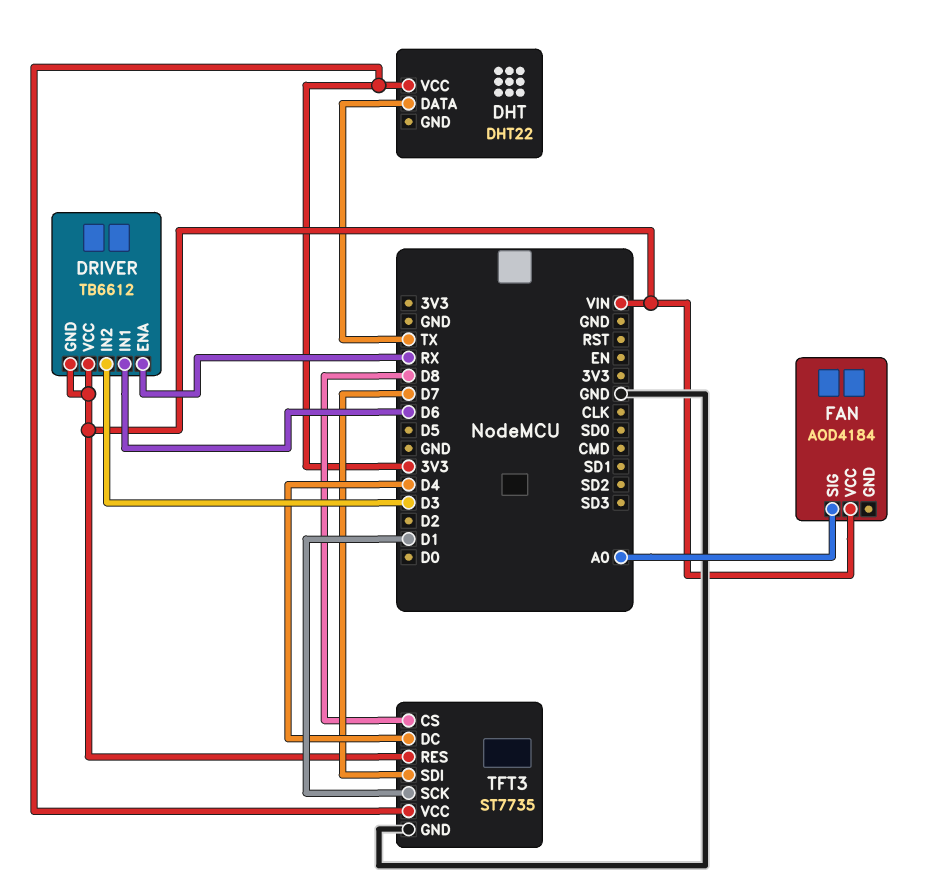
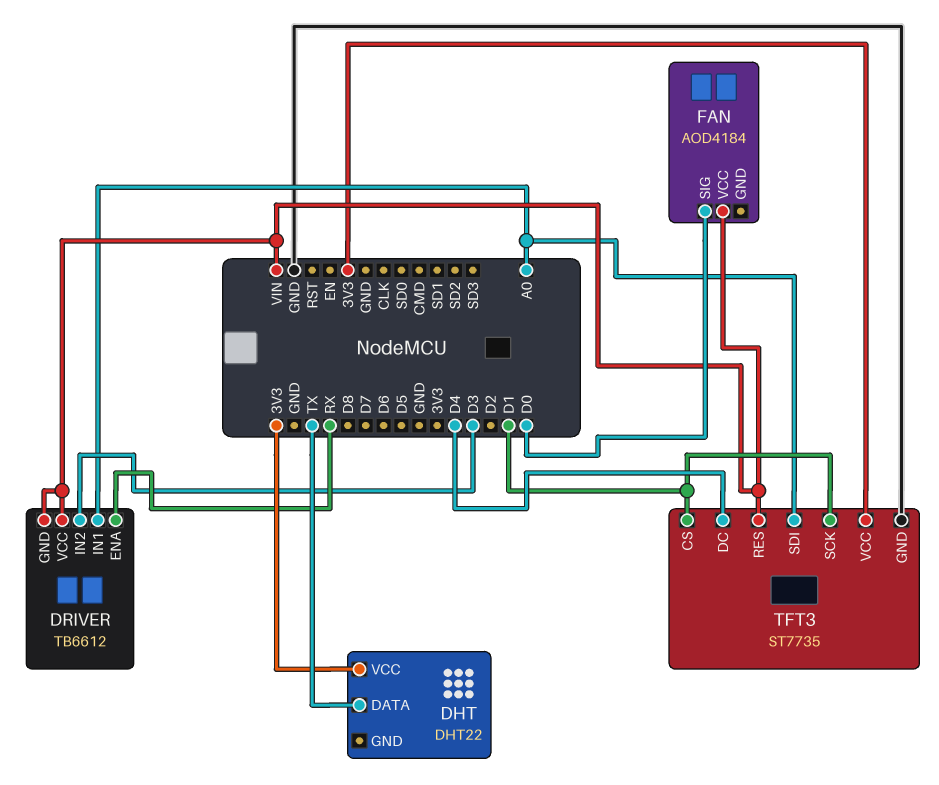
DRIVER pin IN1: D6 -> A0
FAN pin SIG: A0 -> D0
TFT3 pin CS: D8 -> D1
TFT3 pin SDI: D7 -> A0

